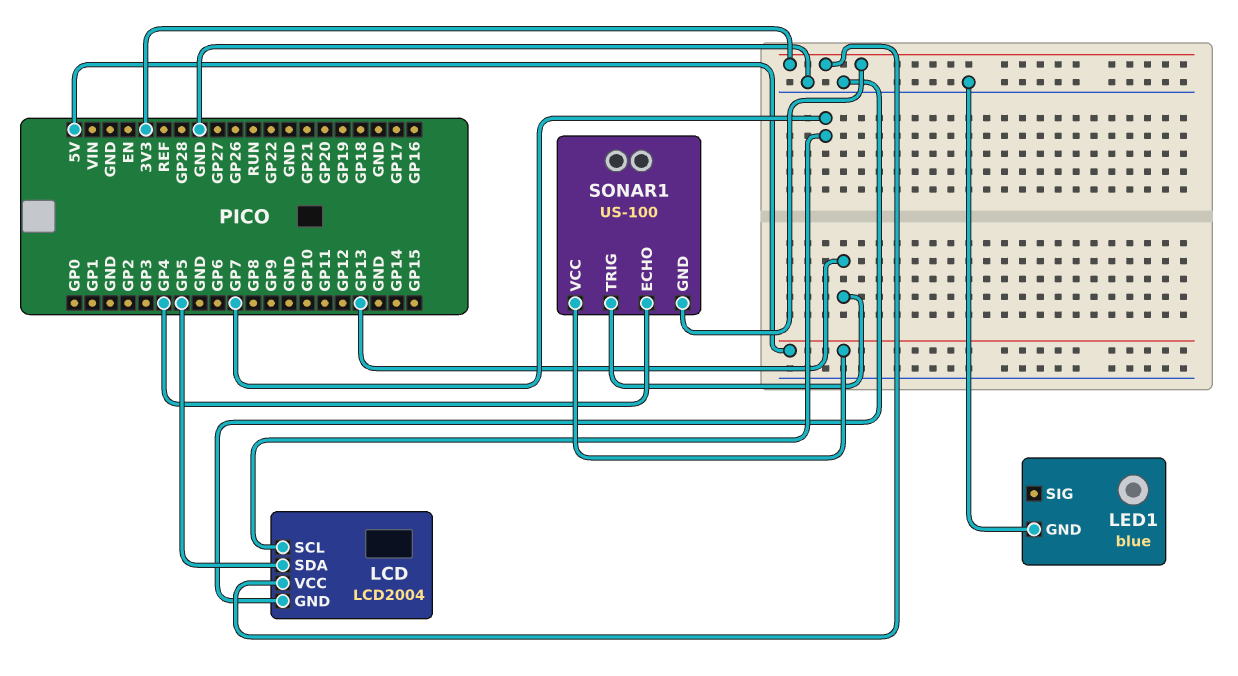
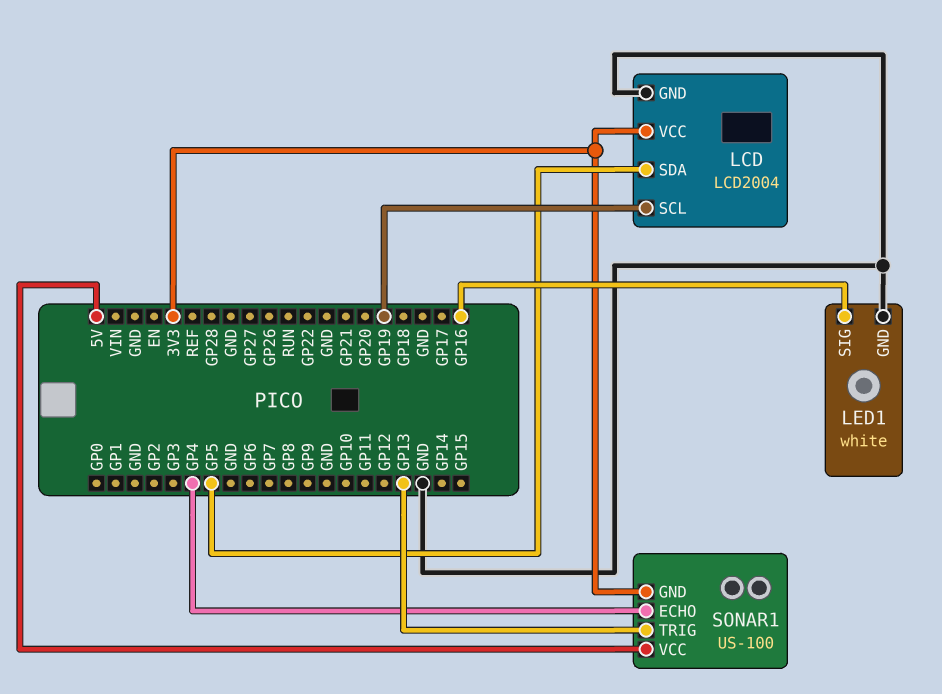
LCD pin SCL: GP7 -> GP19
LED1: blue -> white
LED1 pin SIG: none -> GP16

